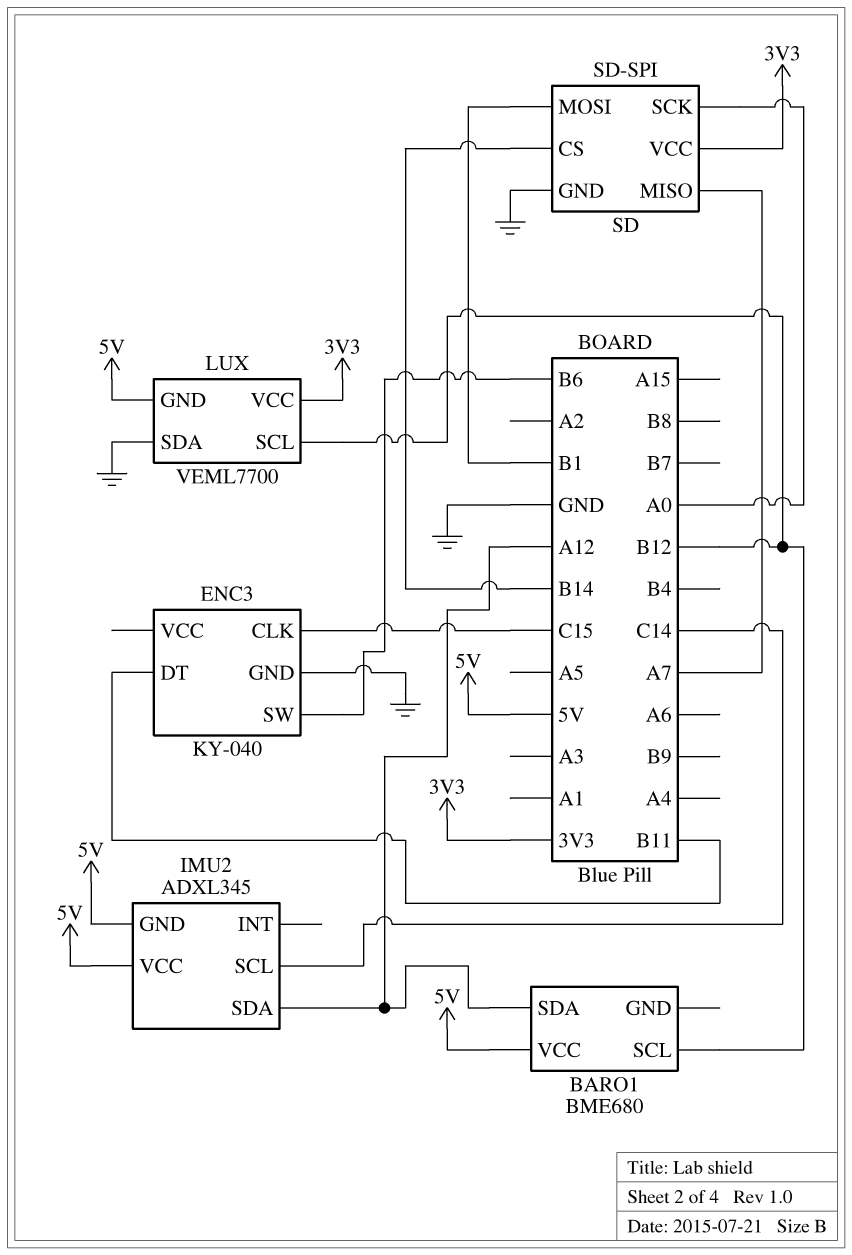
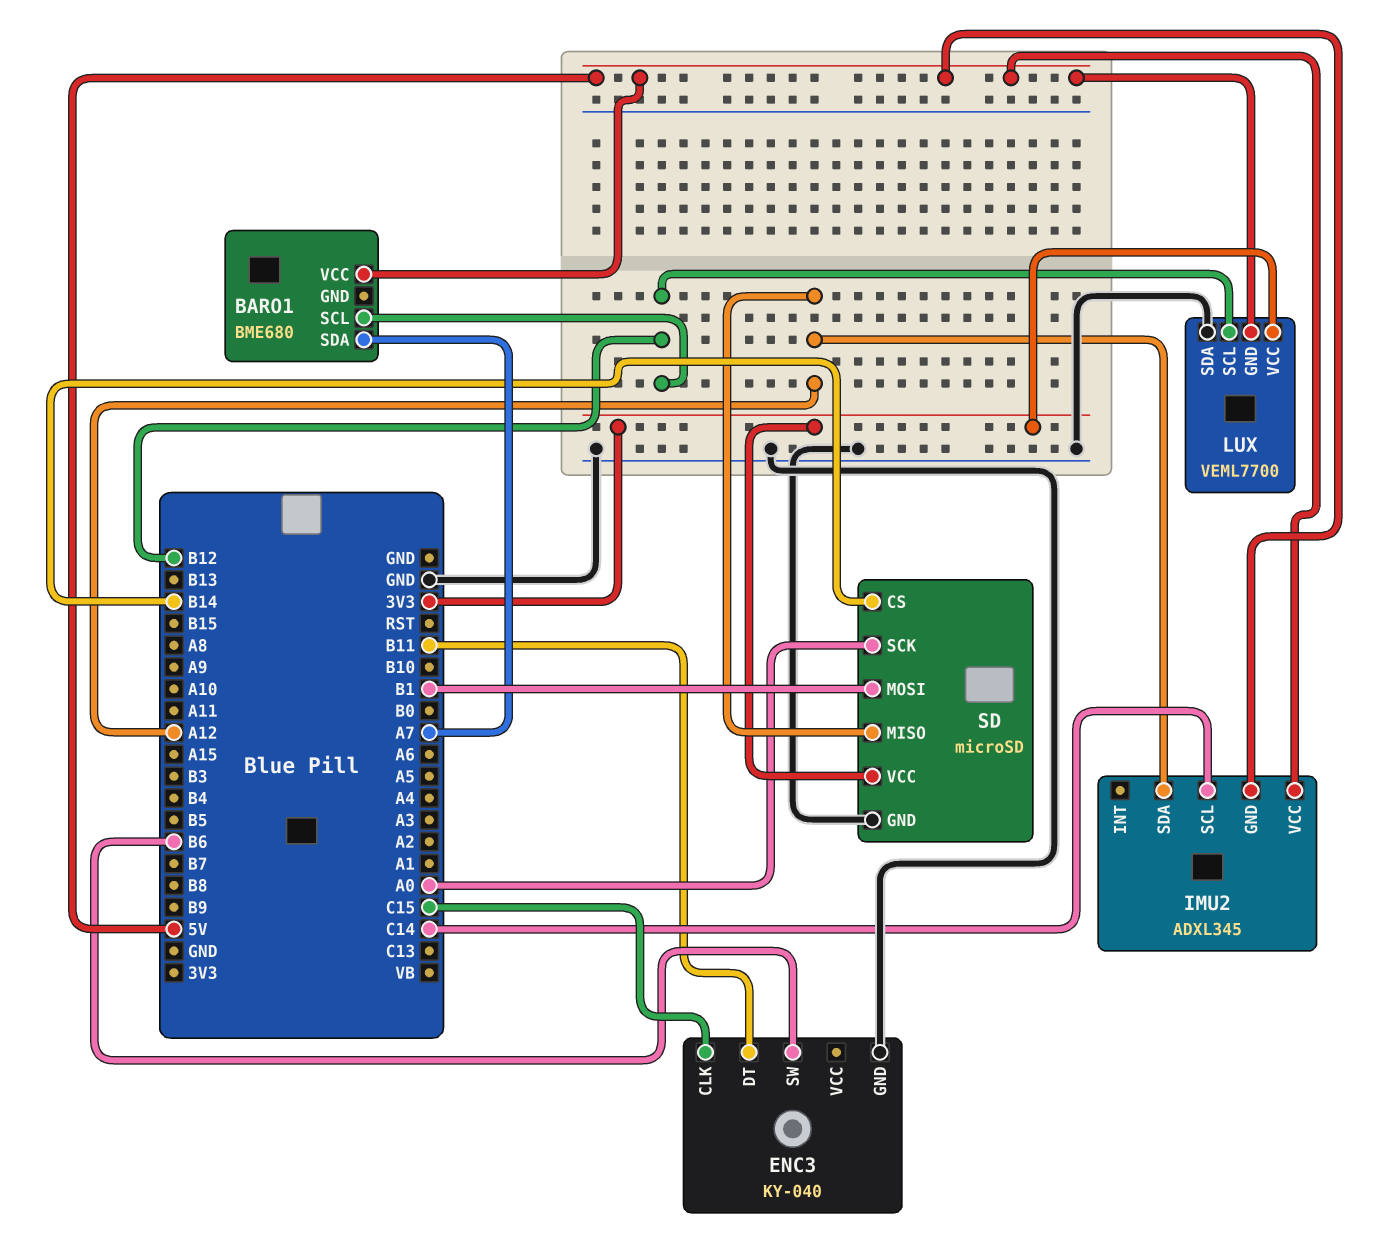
BARO1 pin SDA: A12 -> A7
SD: SD-SPI -> microSD
SD pin MISO: A7 -> A12

